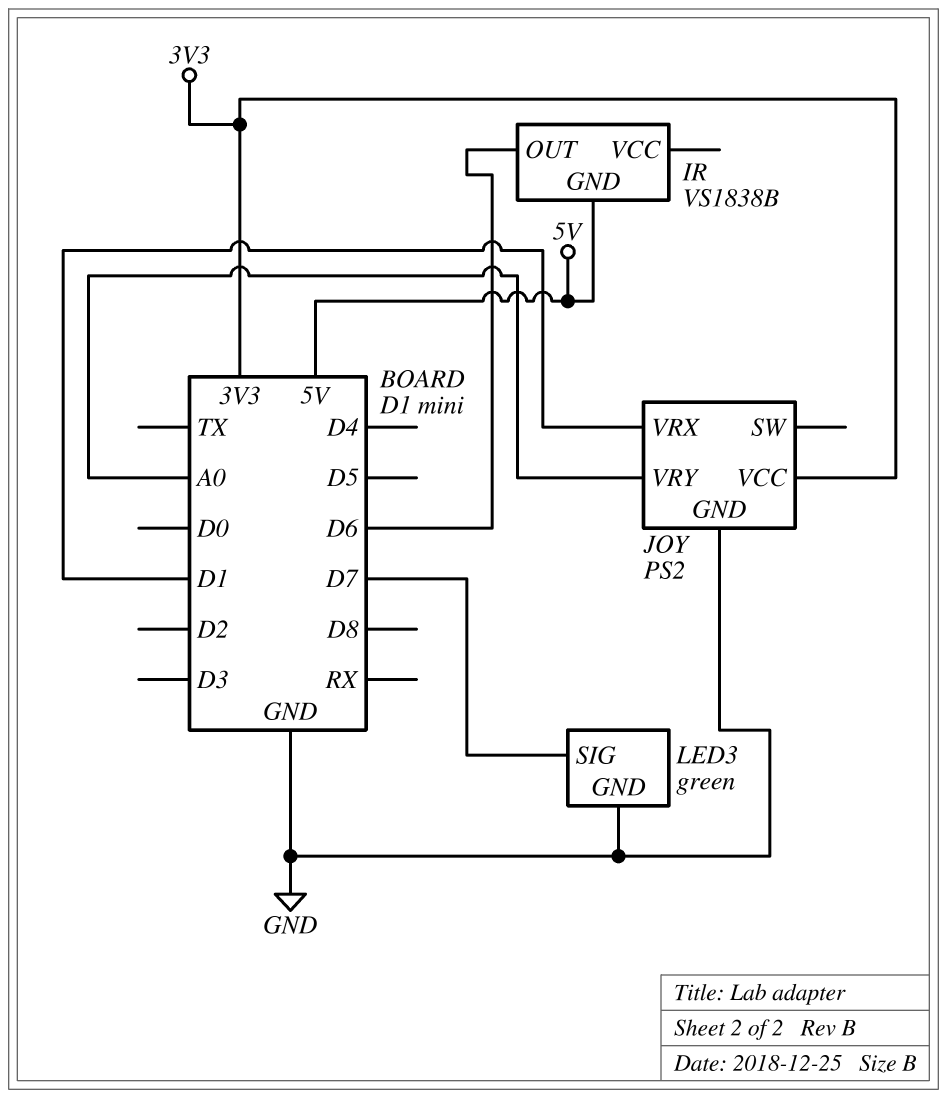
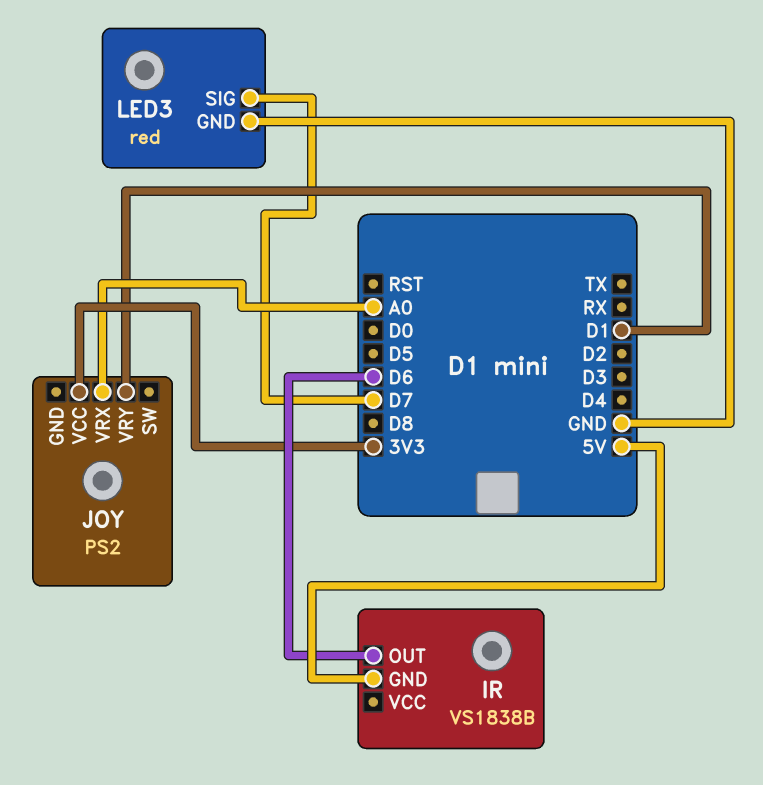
JOY pin GND: GND -> none
JOY pin VRX: D1 -> A0
JOY pin VRY: A0 -> D1
LED3: green -> red

